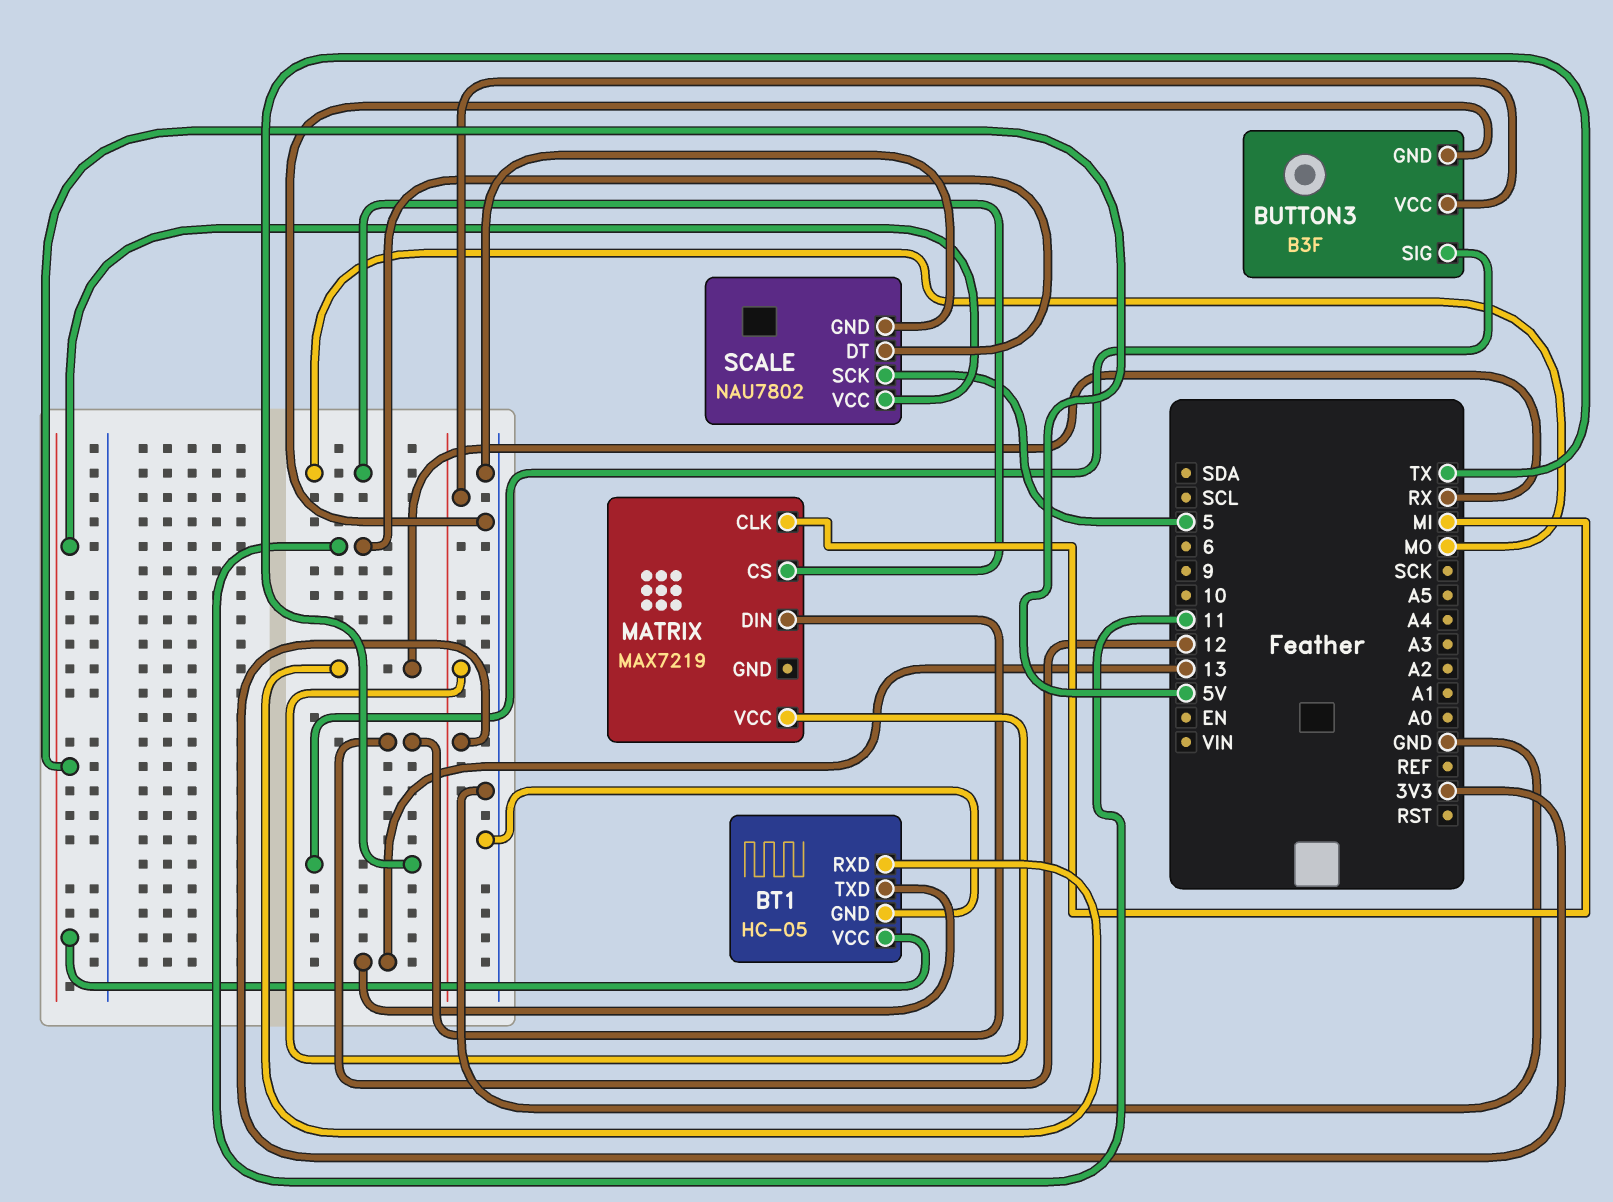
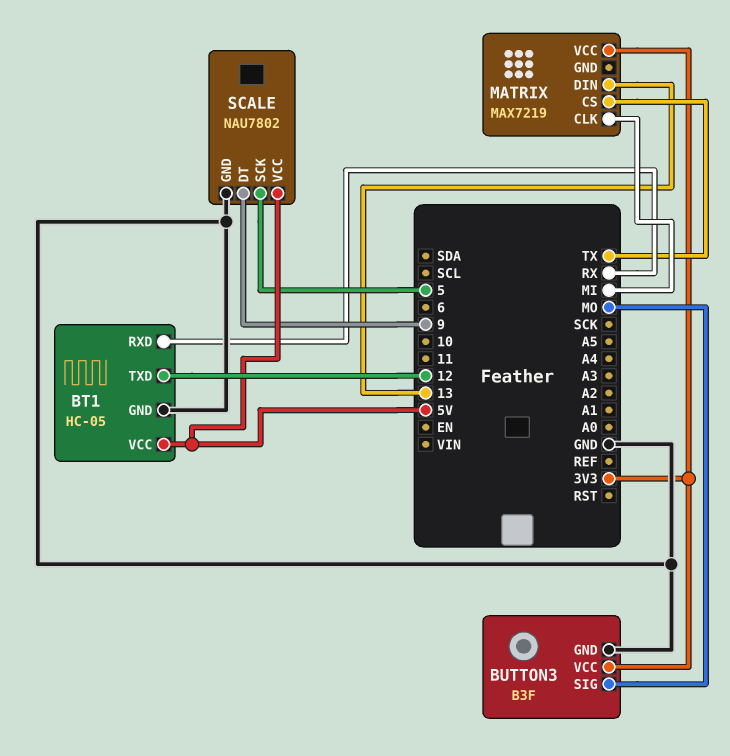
BT1 pin TXD: 13 -> 12
BUTTON3 pin SIG: TX -> MO
MATRIX pin CS: MO -> TX
MATRIX pin DIN: 12 -> 13
SCALE pin DT: 11 -> 9

